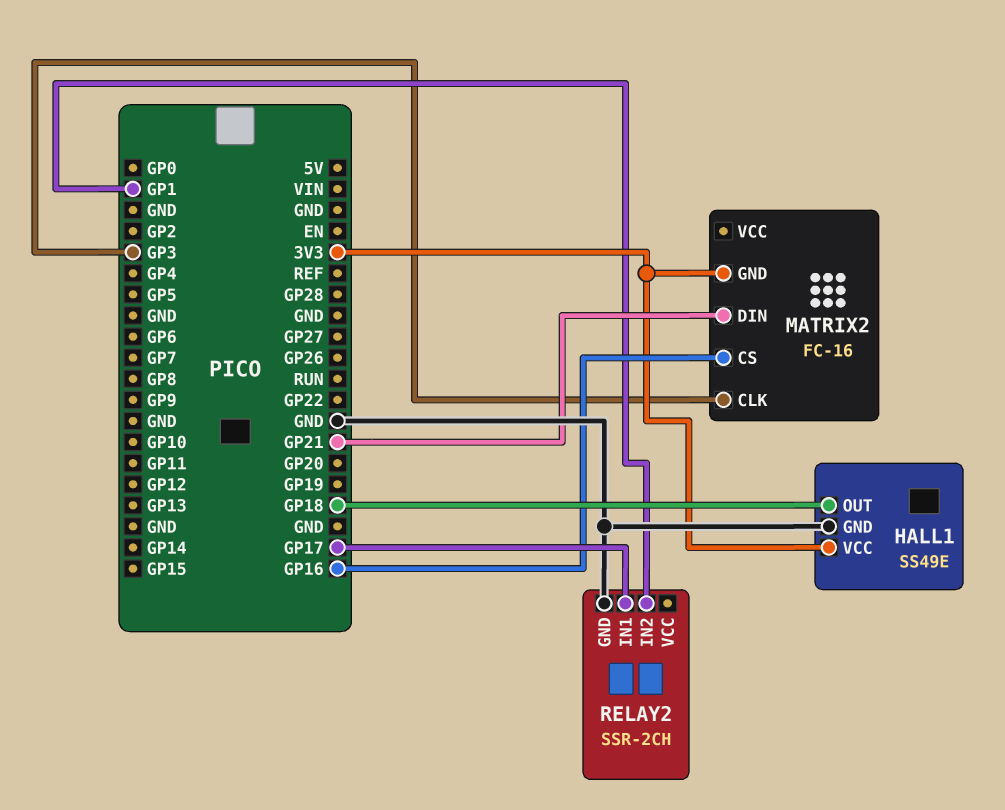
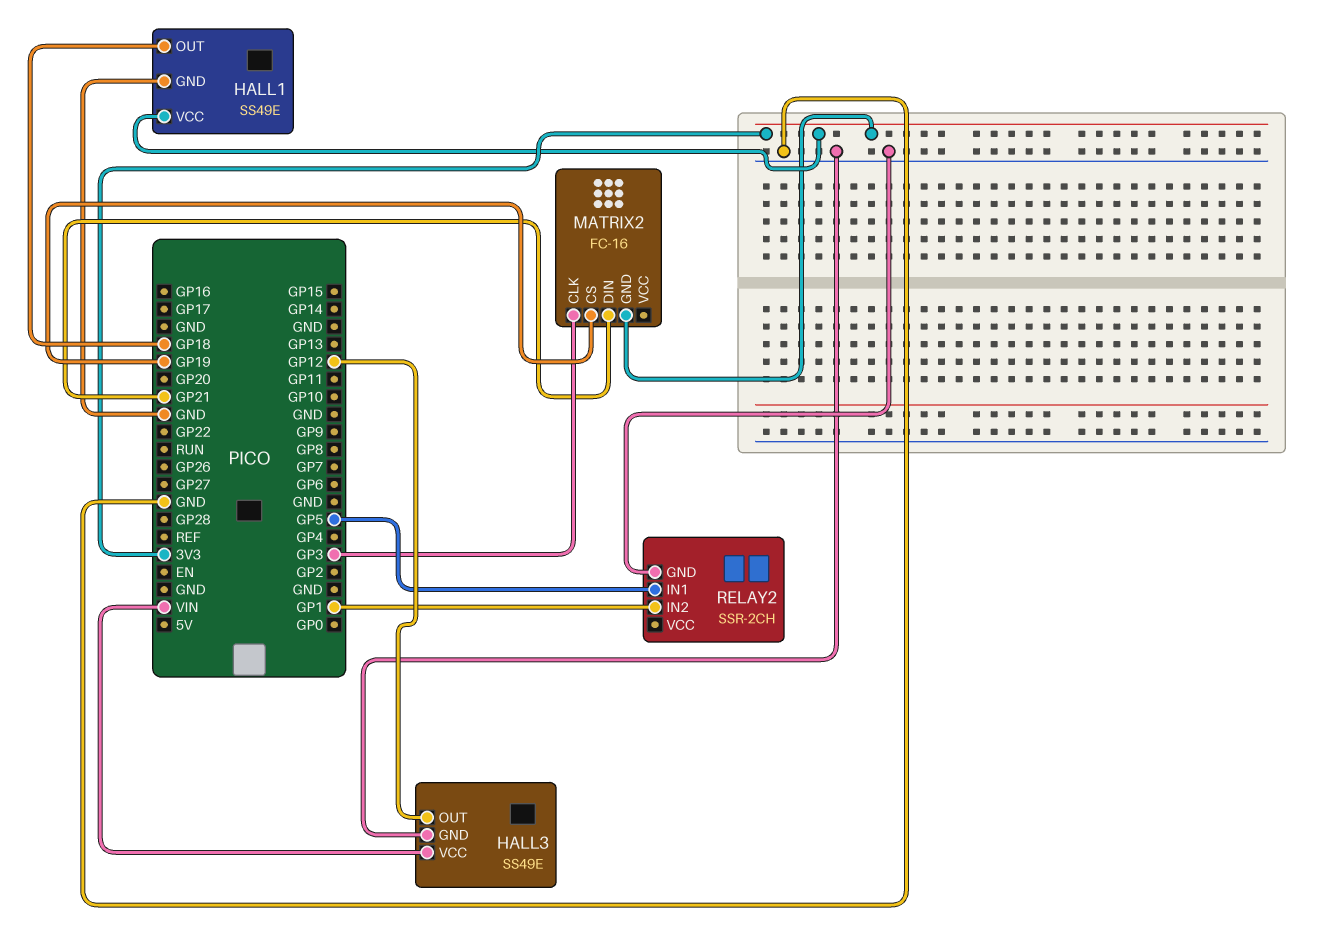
HALL3: none -> SS49E
HALL3 pin GND: none -> GND
HALL3 pin OUT: none -> GP12
HALL3 pin VCC: none -> VIN
MATRIX2 pin CS: GP16 -> GP19
RELAY2 pin IN1: GP17 -> GP5

